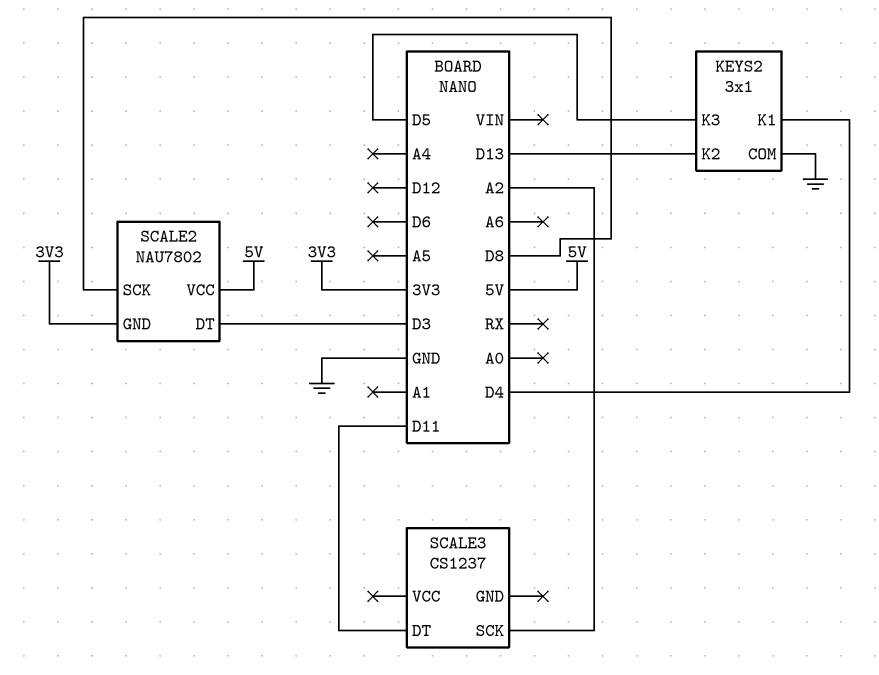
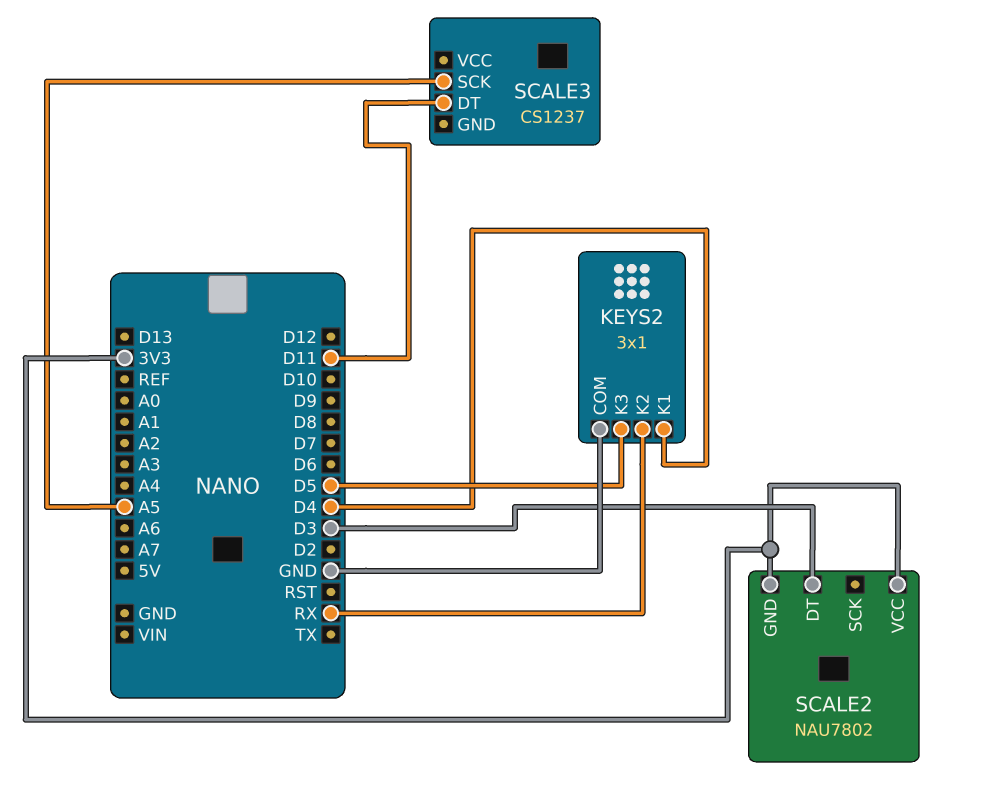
KEYS2 pin K2: D13 -> RX
SCALE2 pin SCK: D8 -> none
SCALE2 pin VCC: 5V -> 3V3
SCALE3 pin SCK: A2 -> A5

